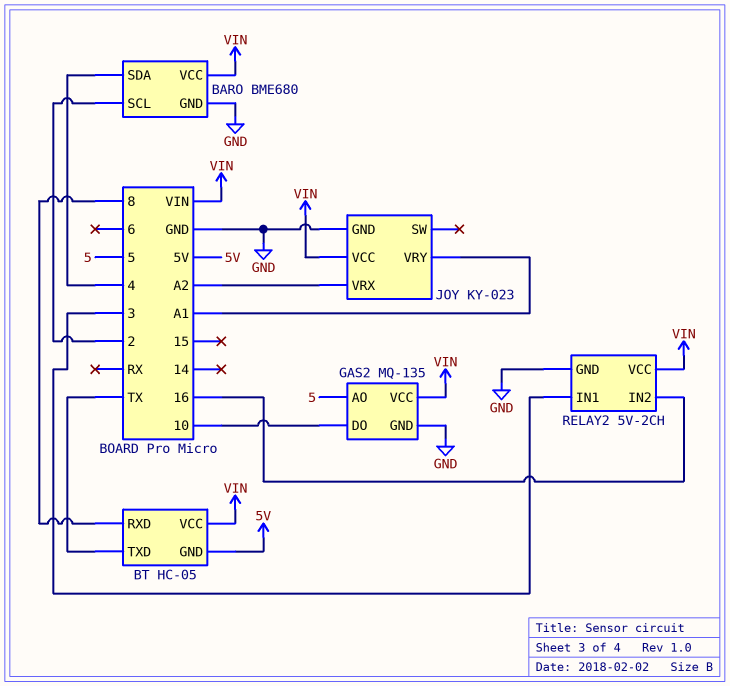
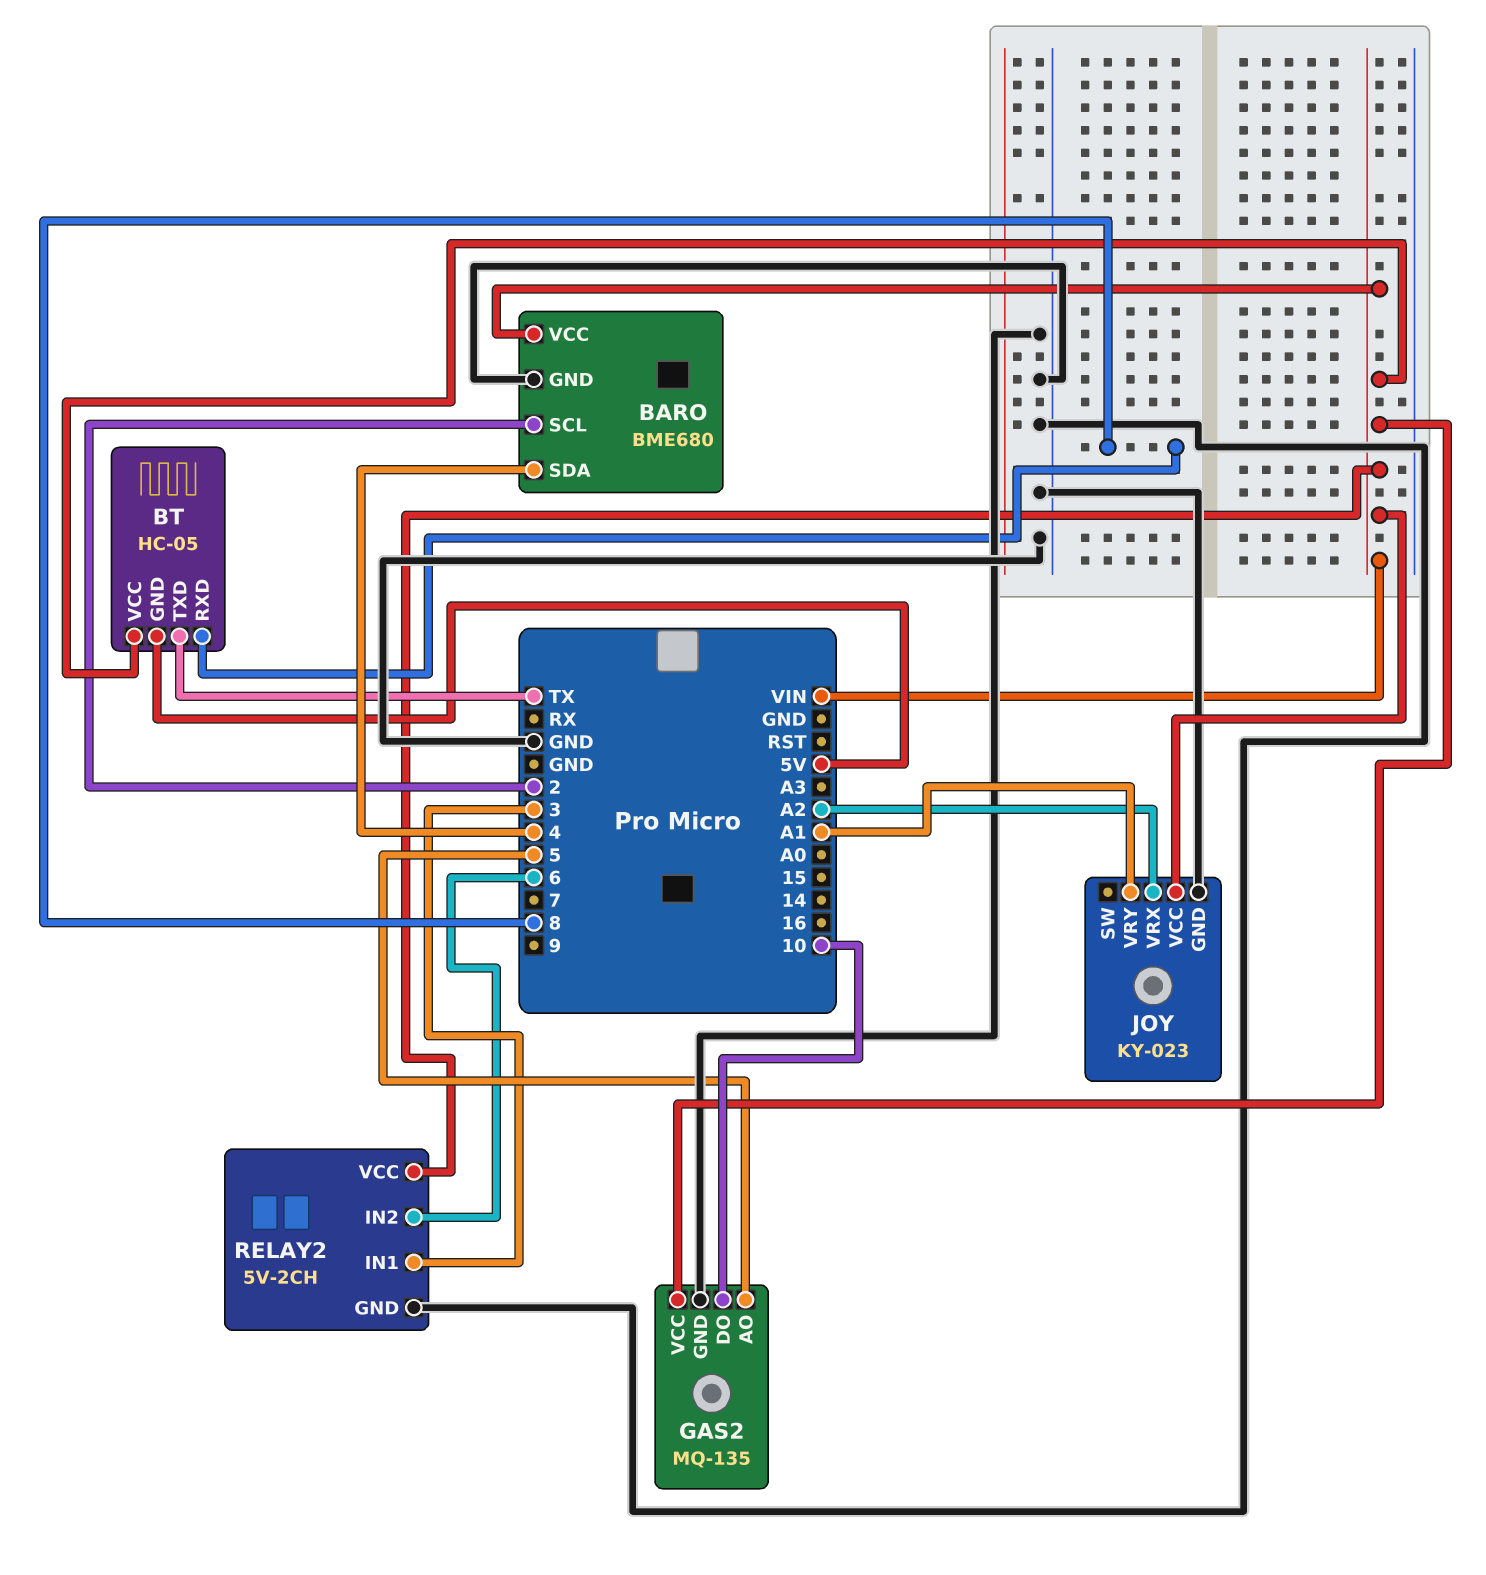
RELAY2 pin IN2: 16 -> 6

